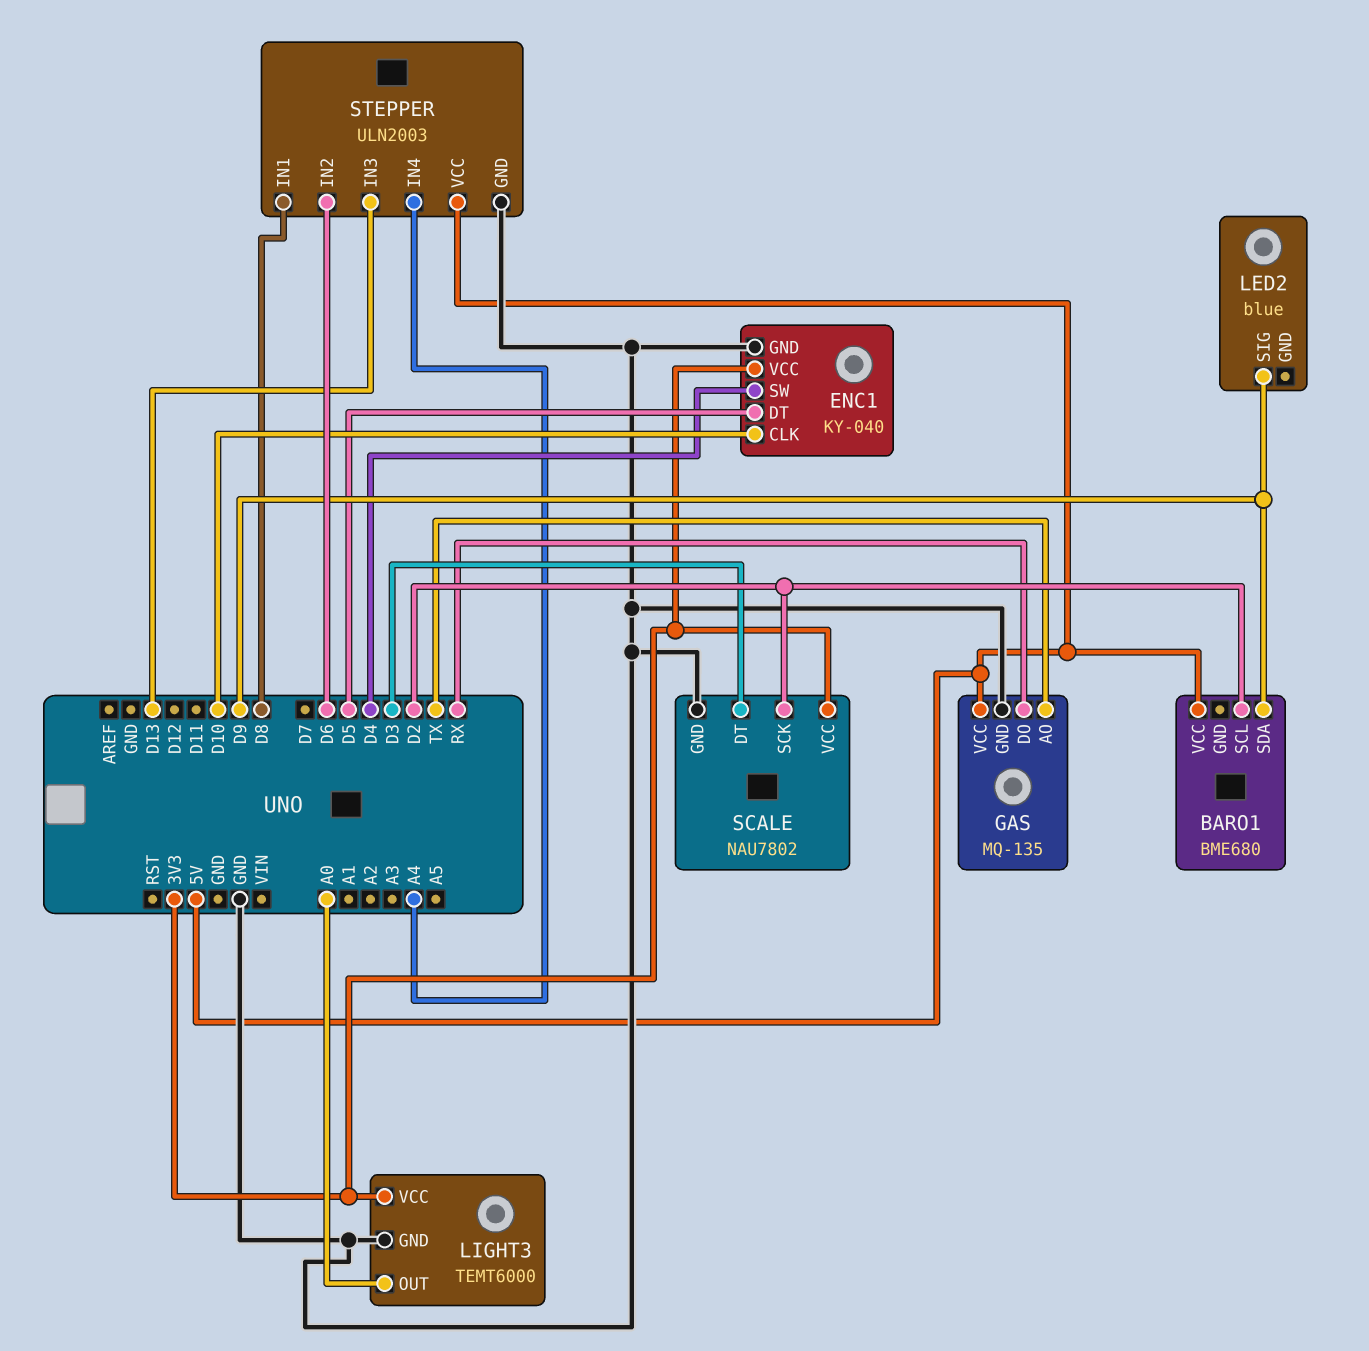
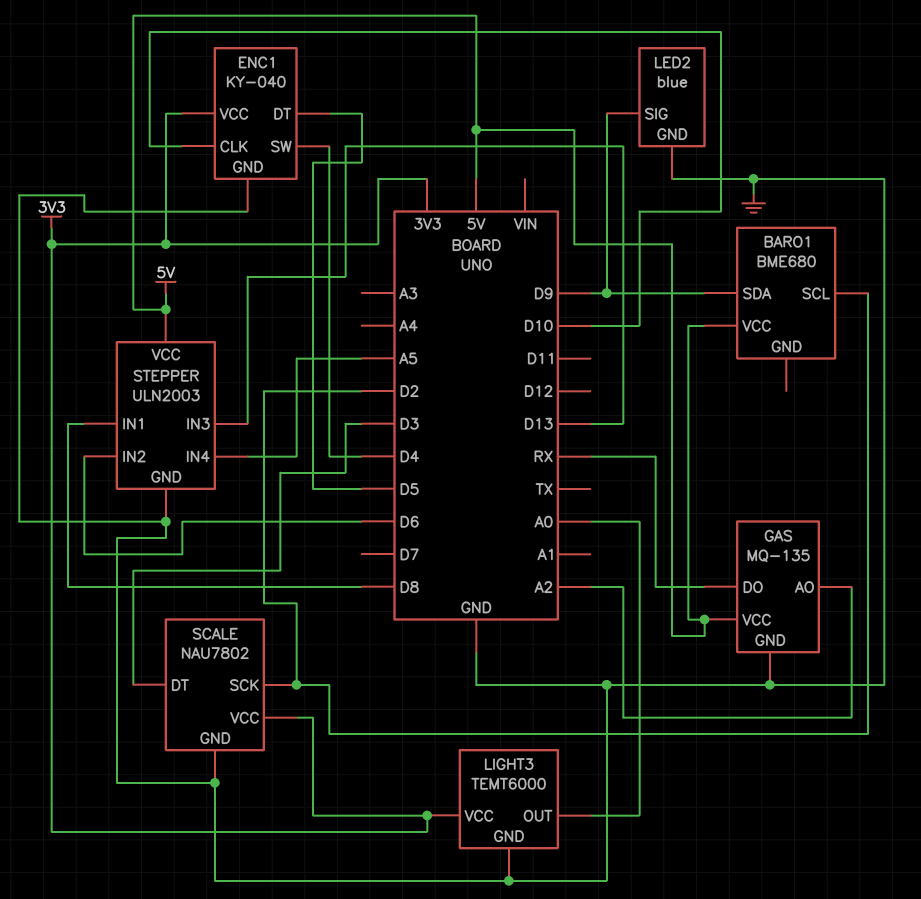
GAS pin AO: TX -> A2
LED2 pin GND: none -> GND
STEPPER pin IN4: A4 -> A5

